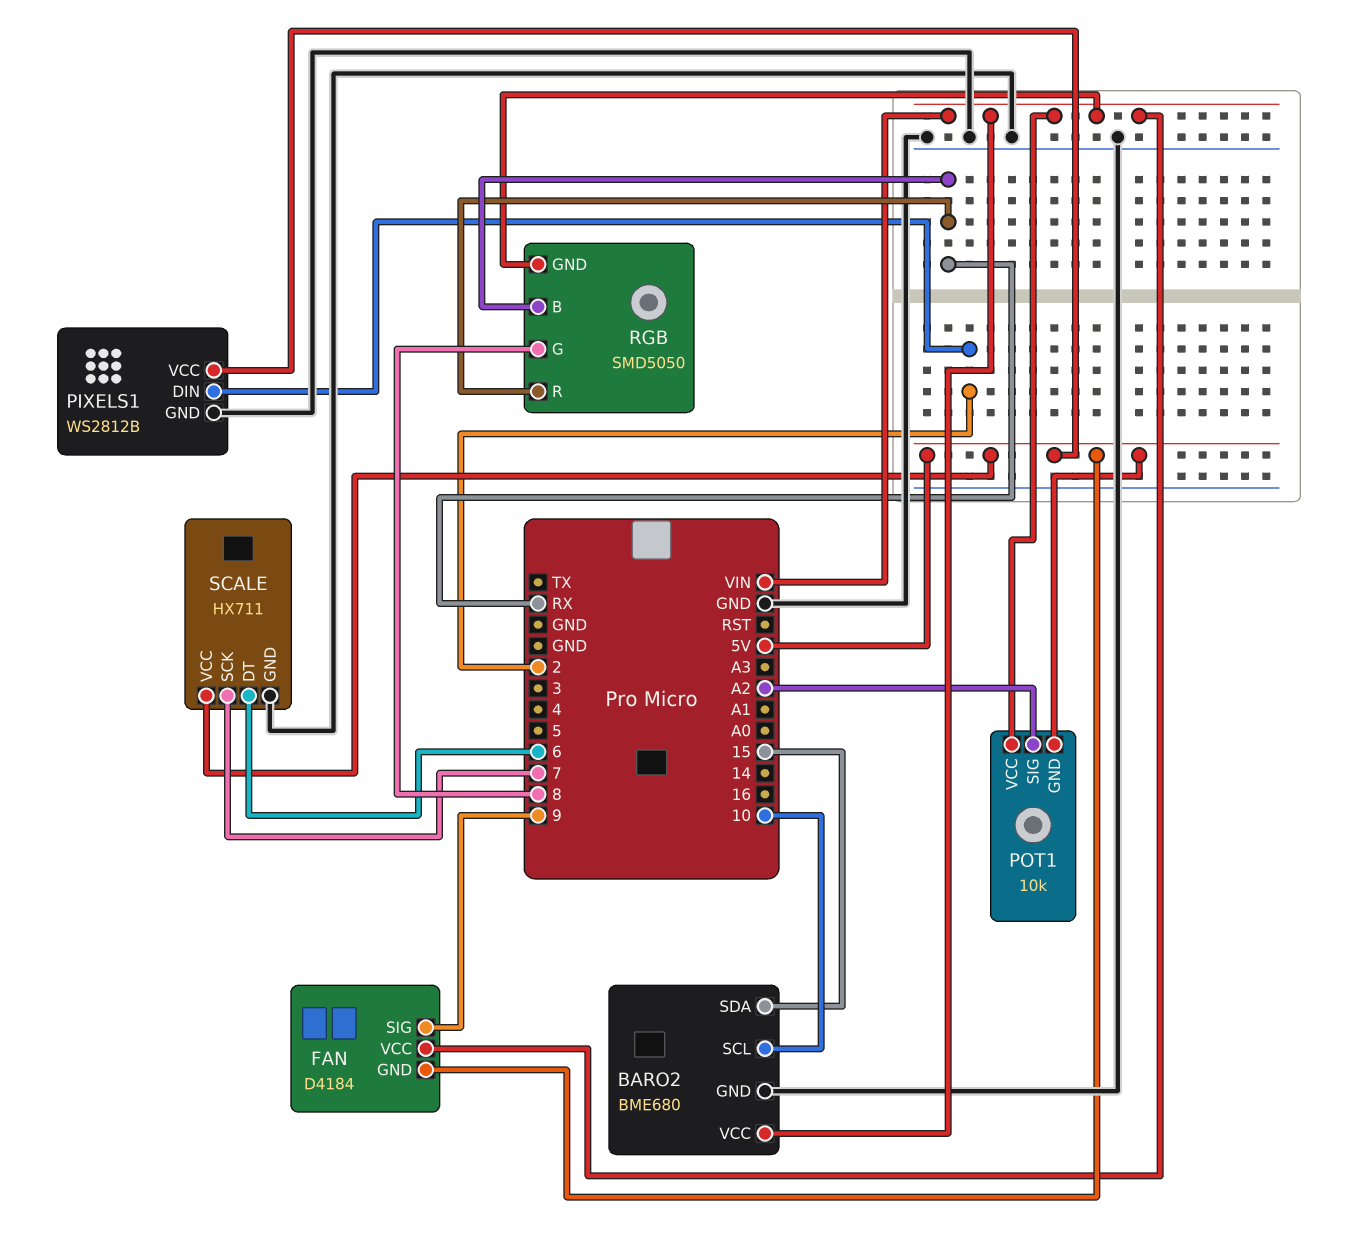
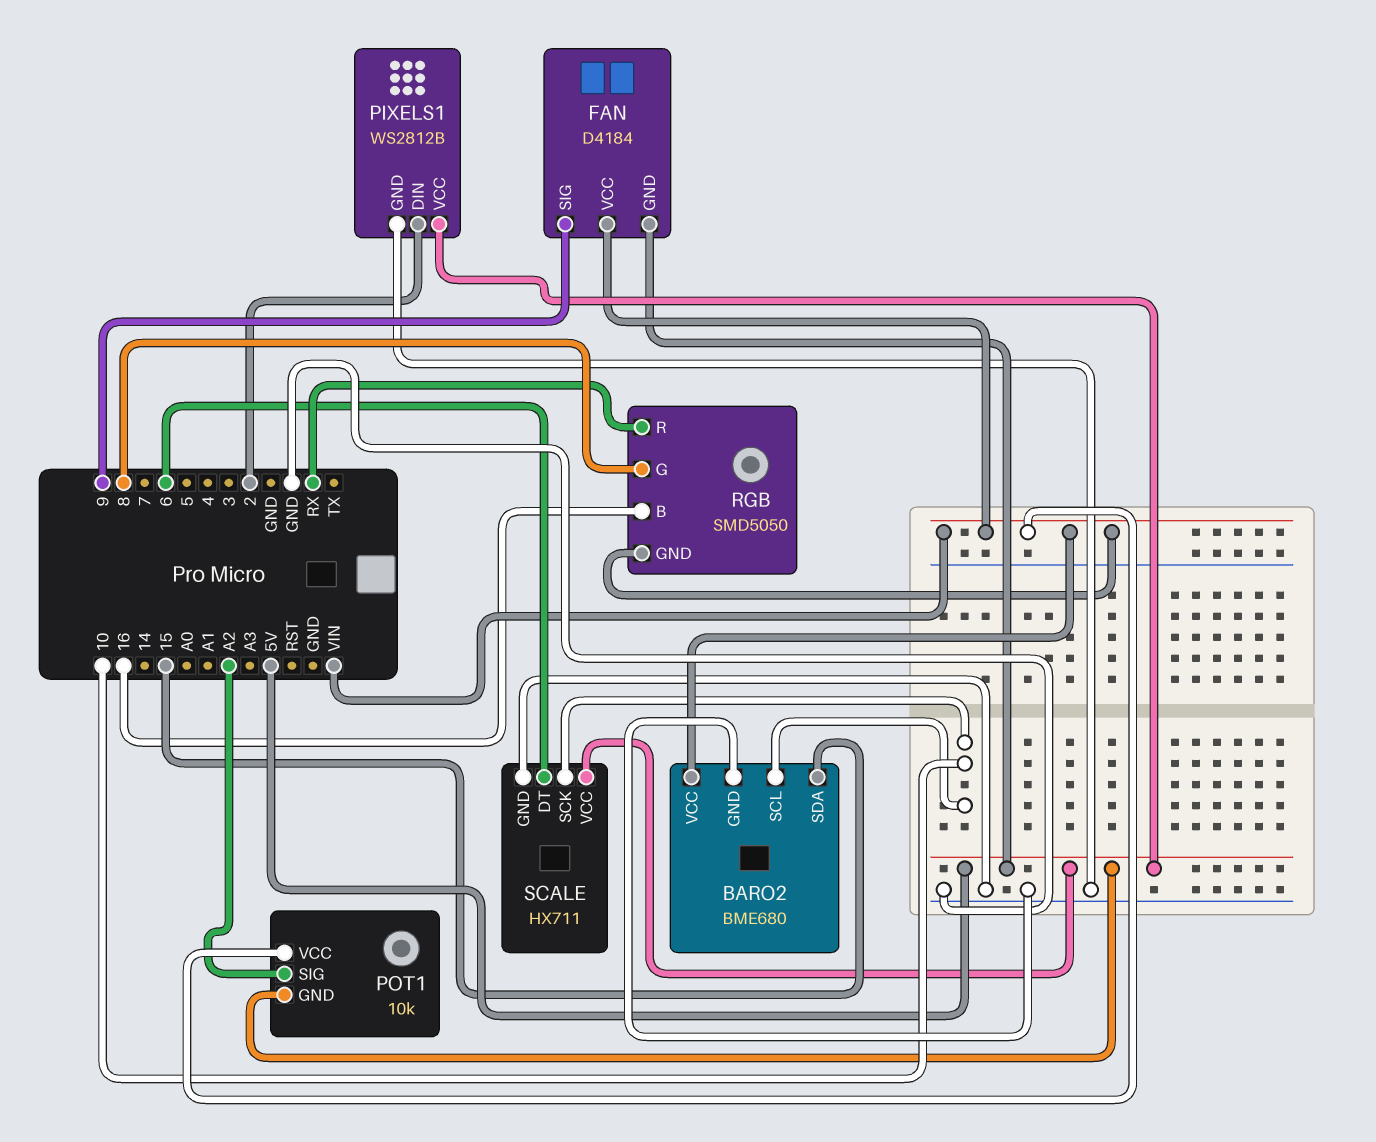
RGB pin B: RX -> 16
SCALE pin SCK: 7 -> 10

